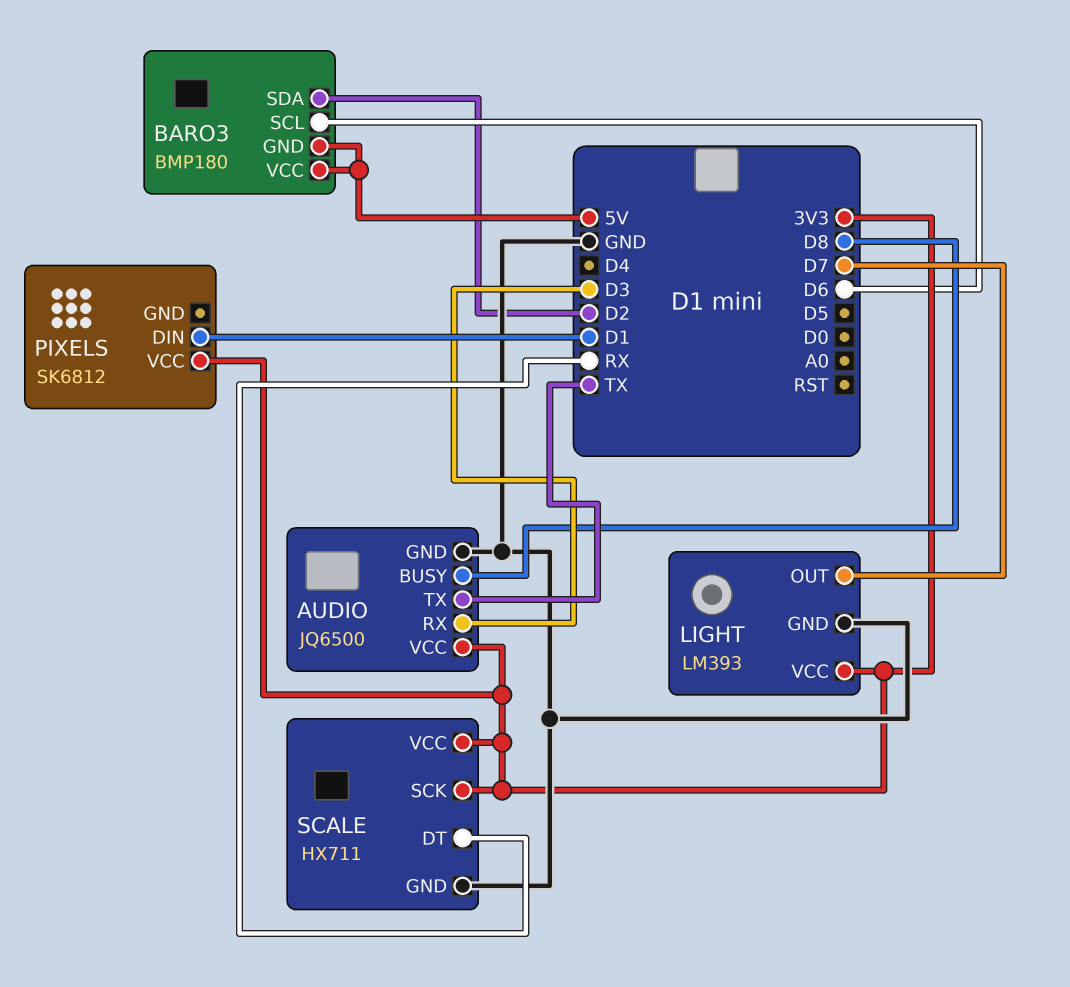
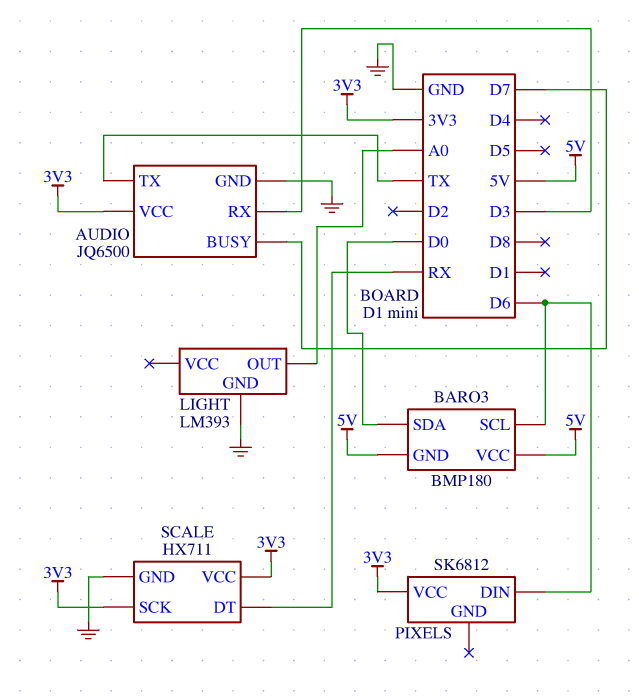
AUDIO pin BUSY: D8 -> D7
BARO3 pin SDA: D2 -> D0
LIGHT pin OUT: D7 -> A0
LIGHT pin VCC: 3V3 -> none
PIXELS pin DIN: D1 -> D6

